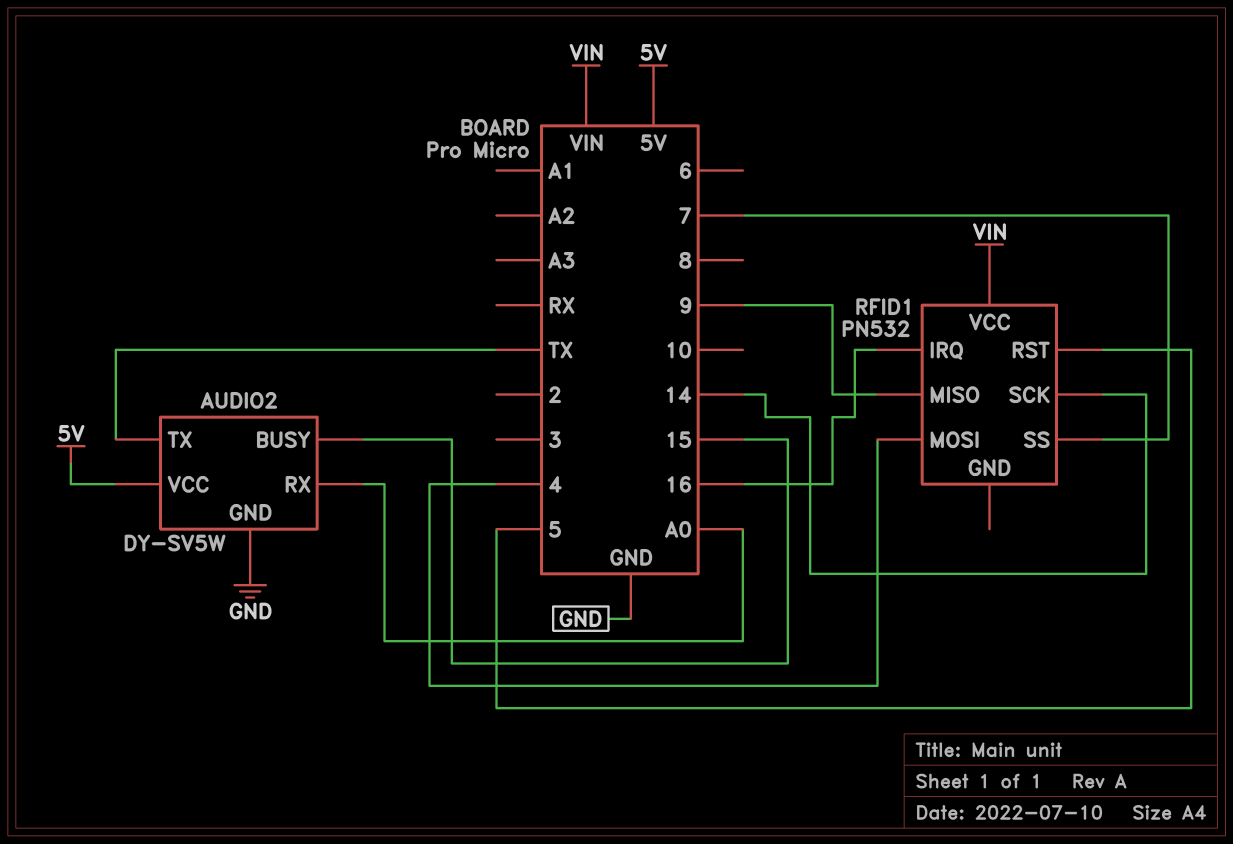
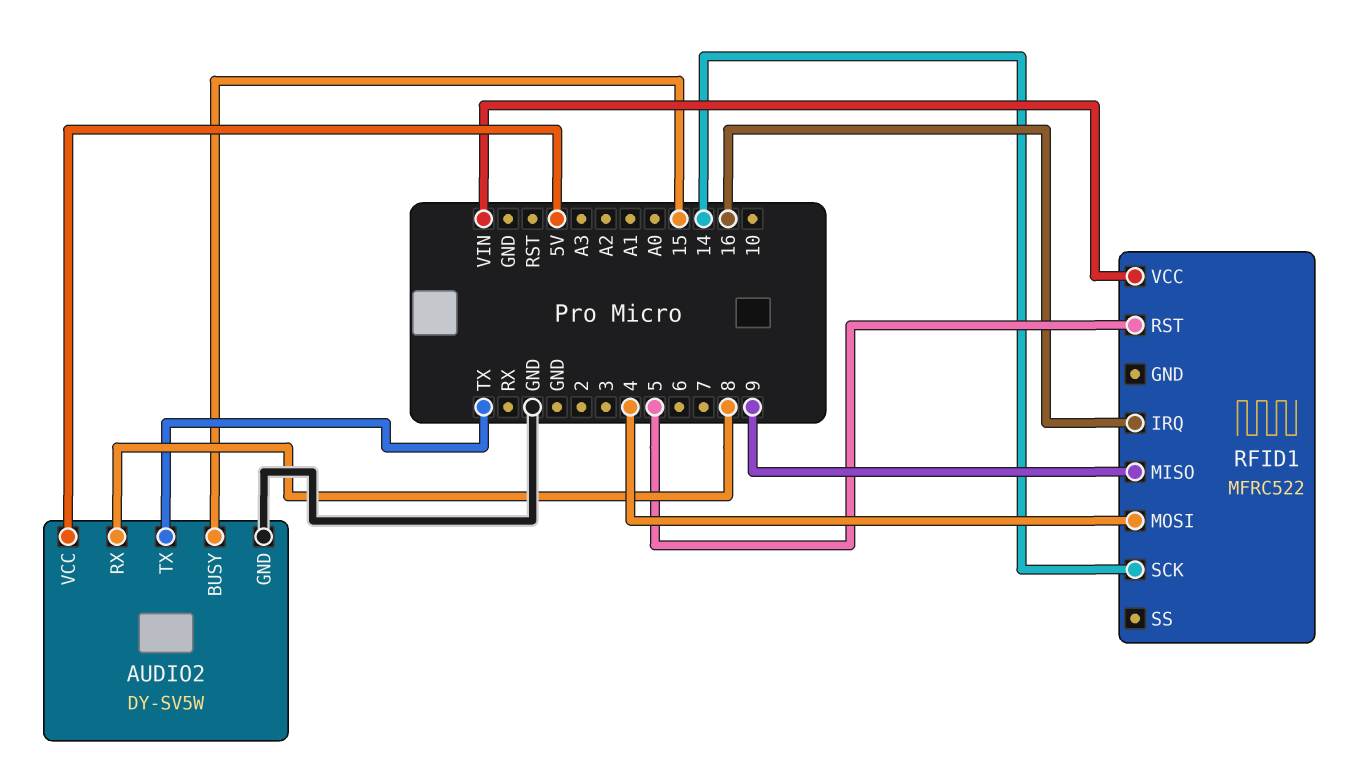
AUDIO2 pin RX: A0 -> 8
RFID1: PN532 -> MFRC522
RFID1 pin SS: 7 -> none

